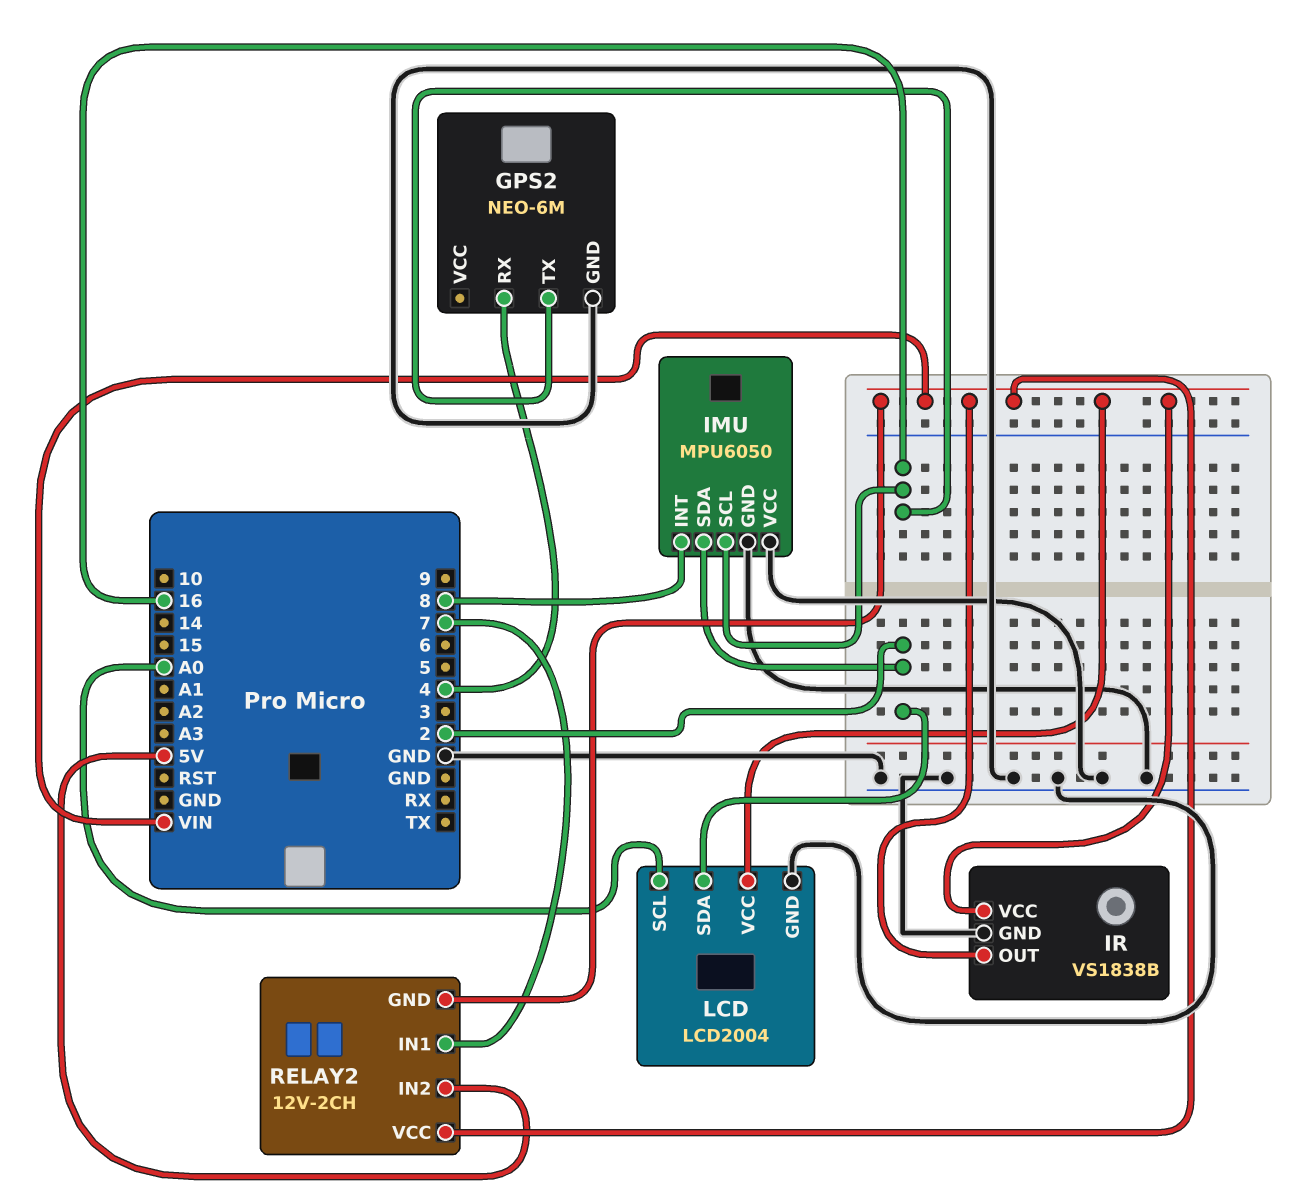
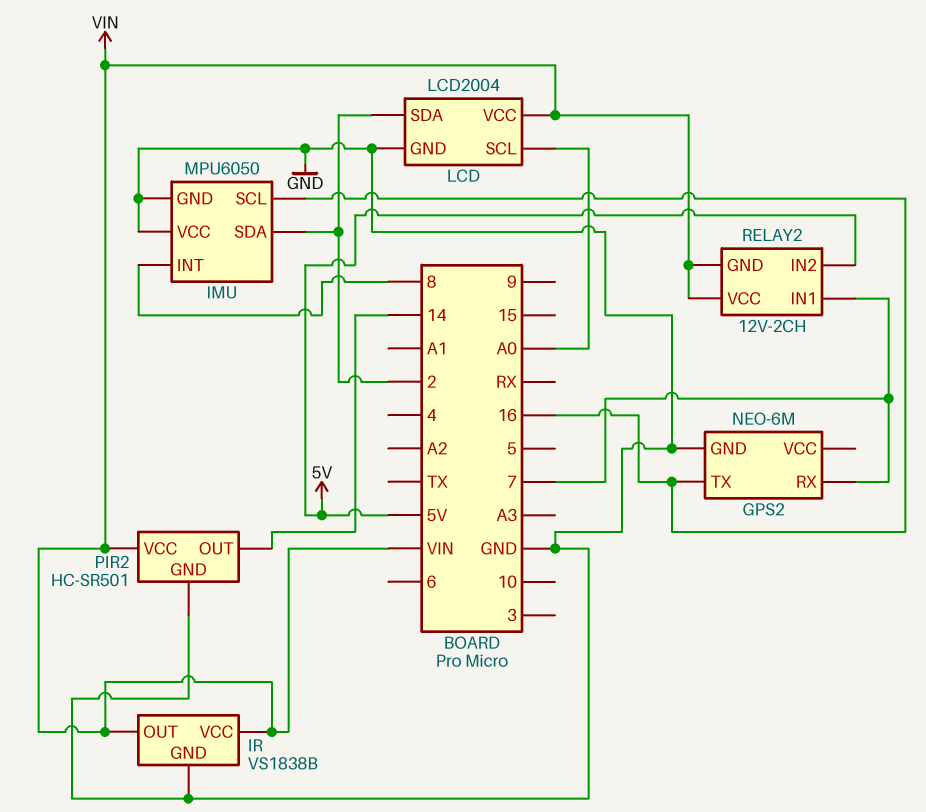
GPS2 pin RX: 4 -> 7
PIR2: none -> HC-SR501
PIR2 pin GND: none -> GND
PIR2 pin OUT: none -> 14
PIR2 pin VCC: none -> VIN

